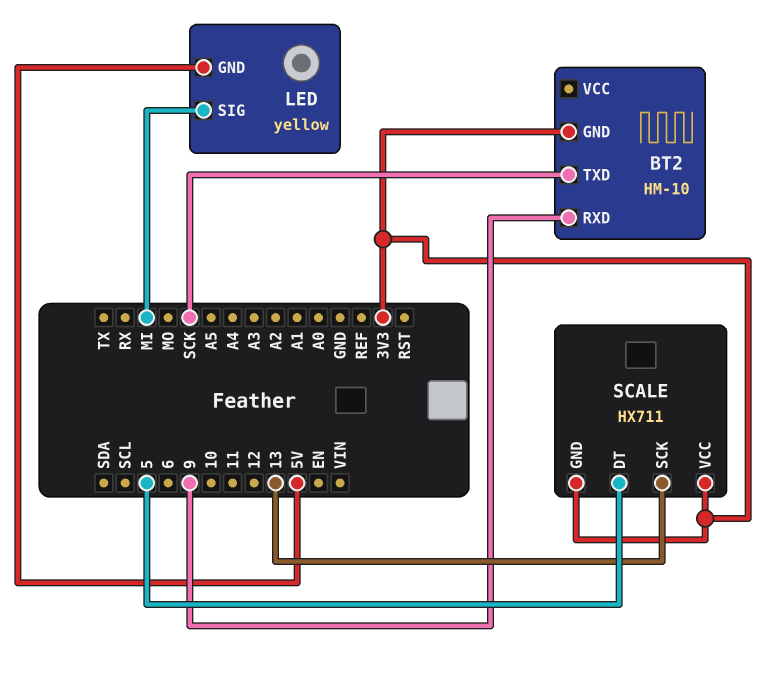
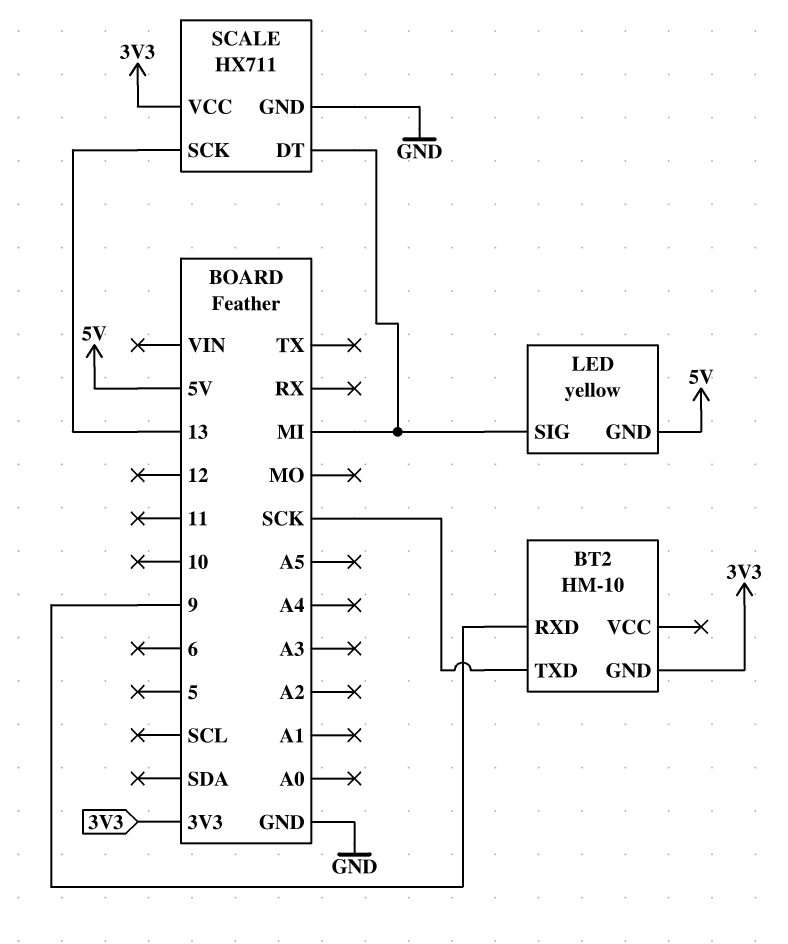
SCALE pin DT: 5 -> MI
SCALE pin GND: 3V3 -> GND

